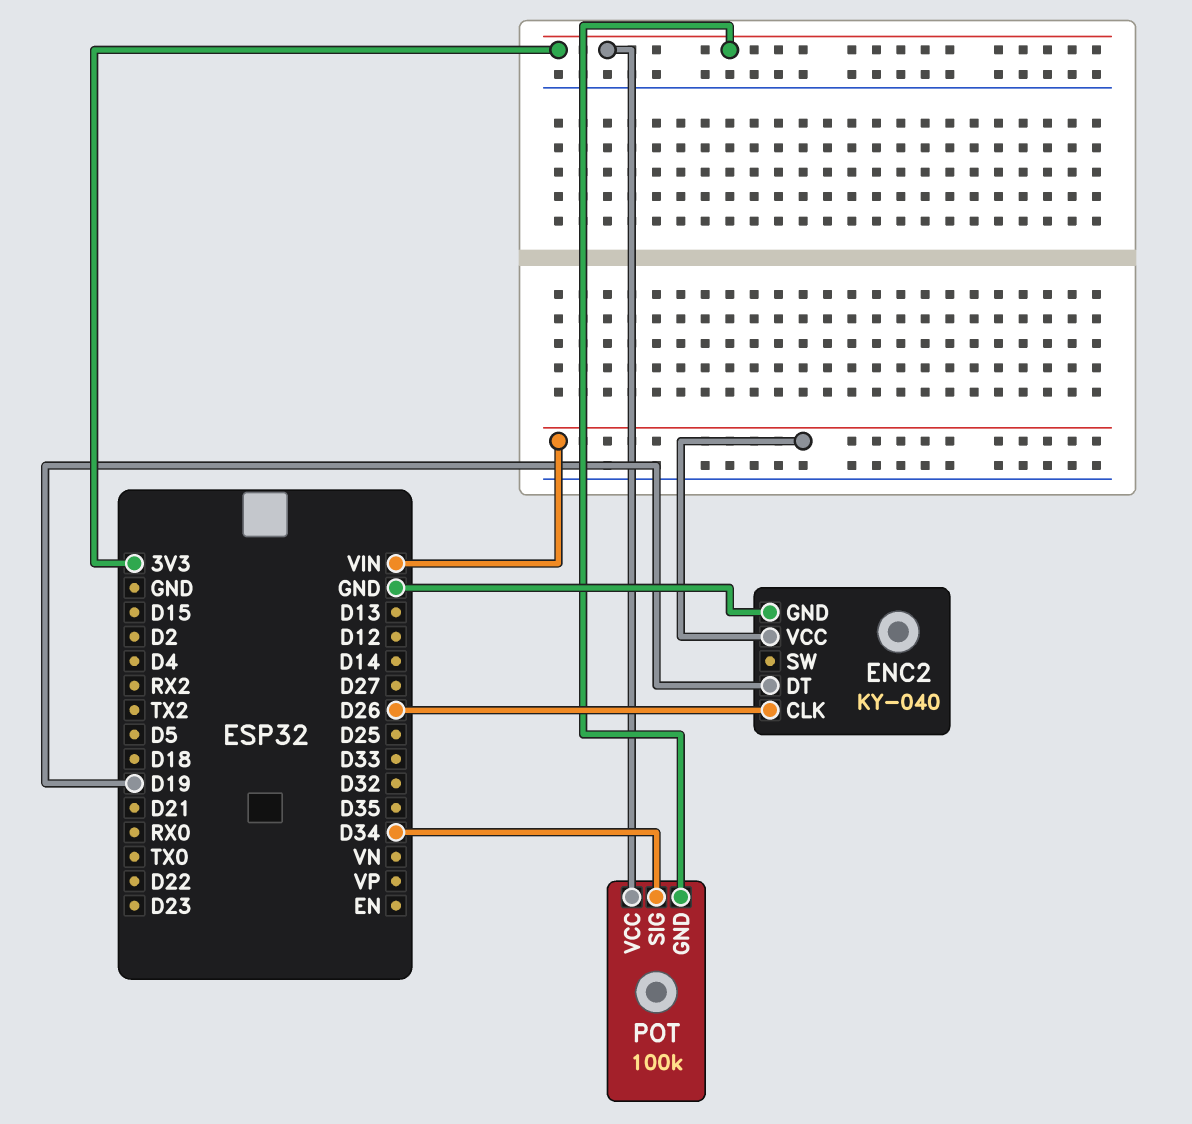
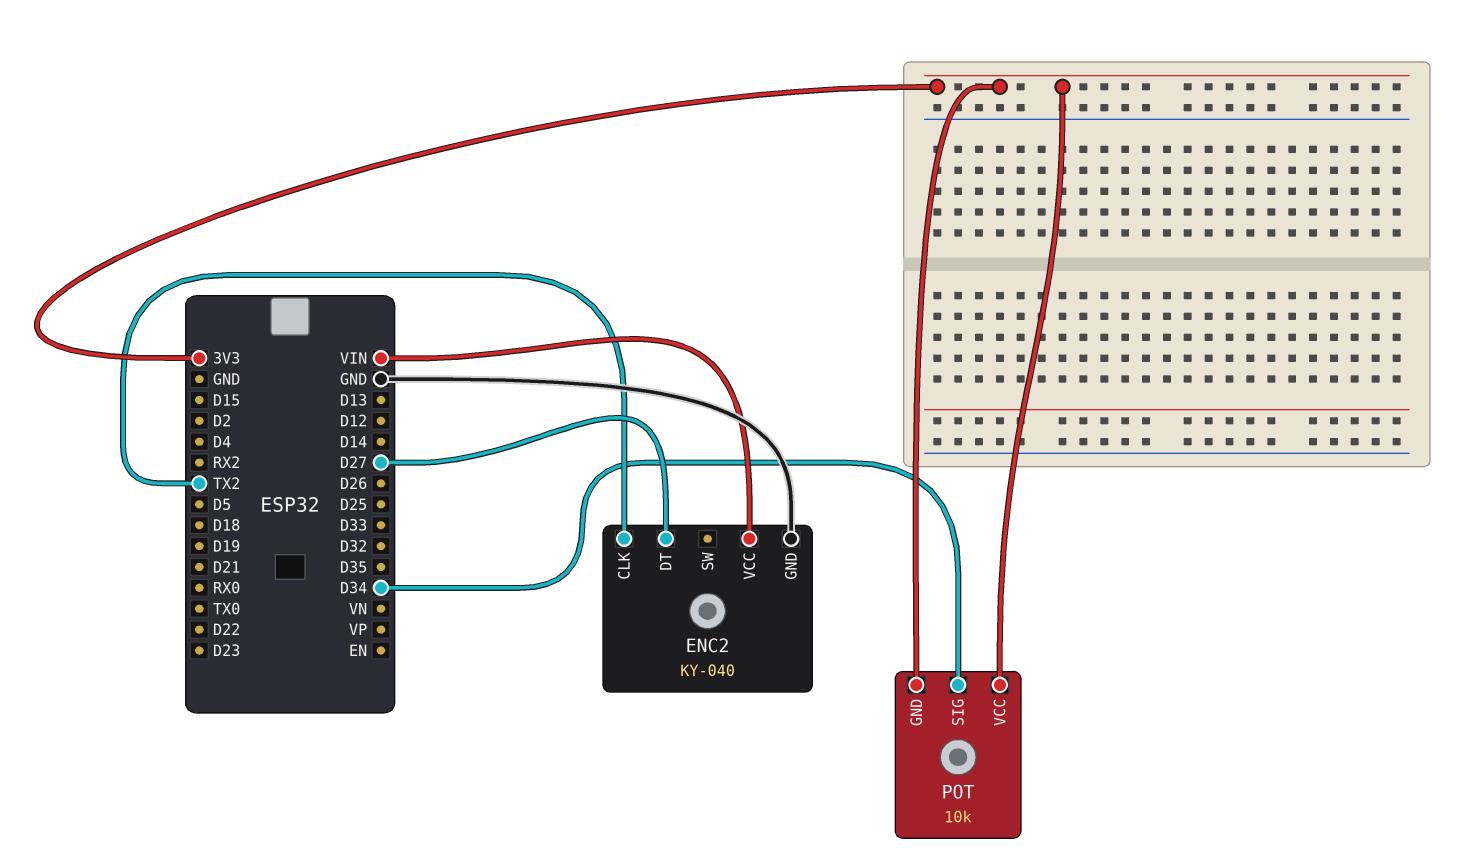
ENC2 pin CLK: D26 -> TX2
ENC2 pin DT: D19 -> D27
POT: 100k -> 10k

